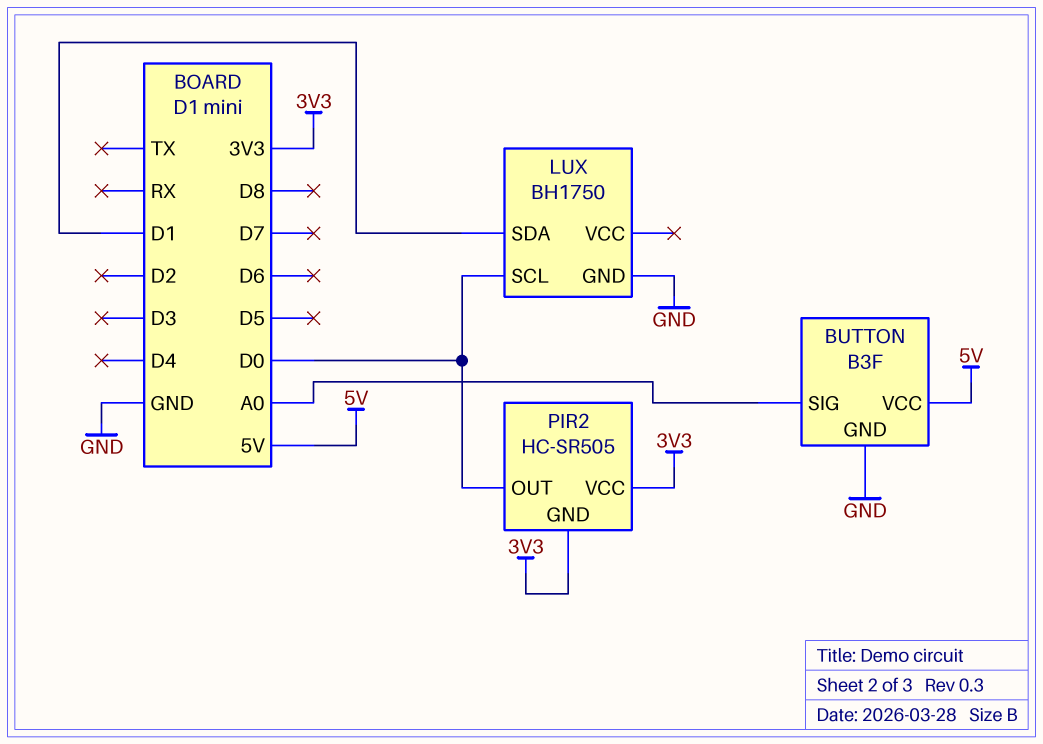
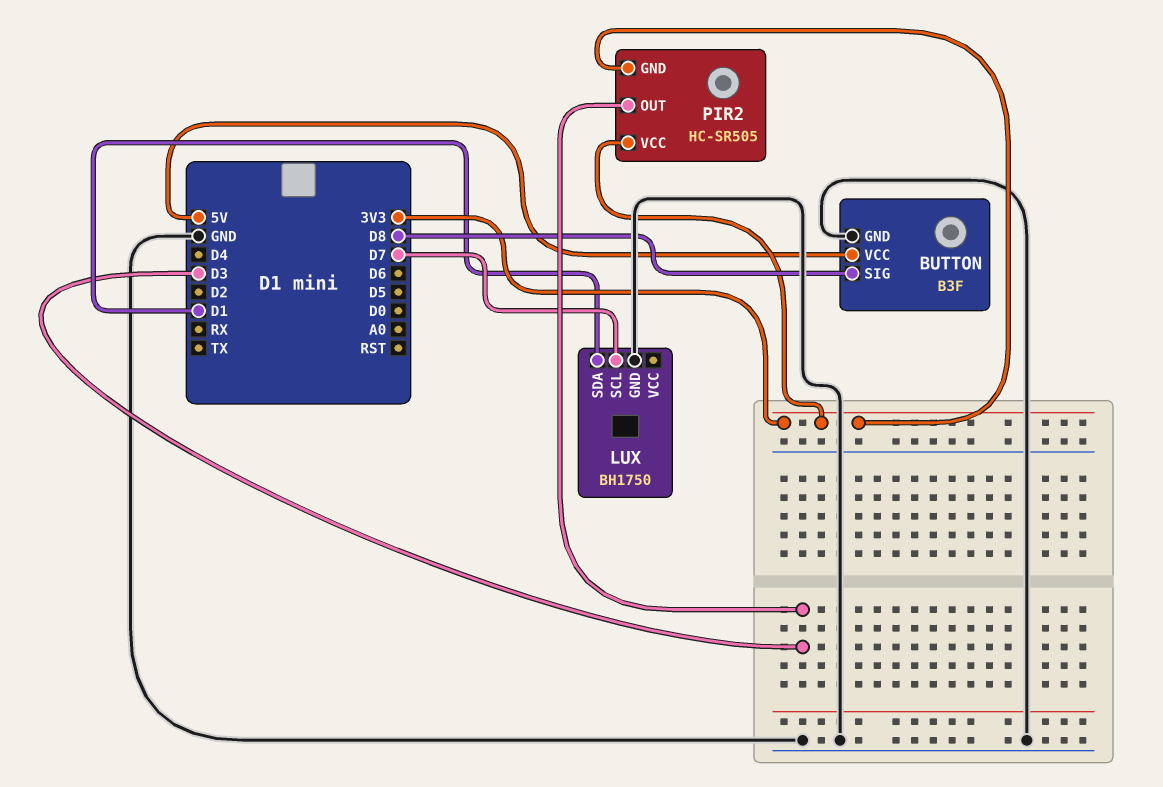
BUTTON pin SIG: A0 -> D8
LUX pin SCL: D0 -> D7
PIR2 pin OUT: D0 -> D3

